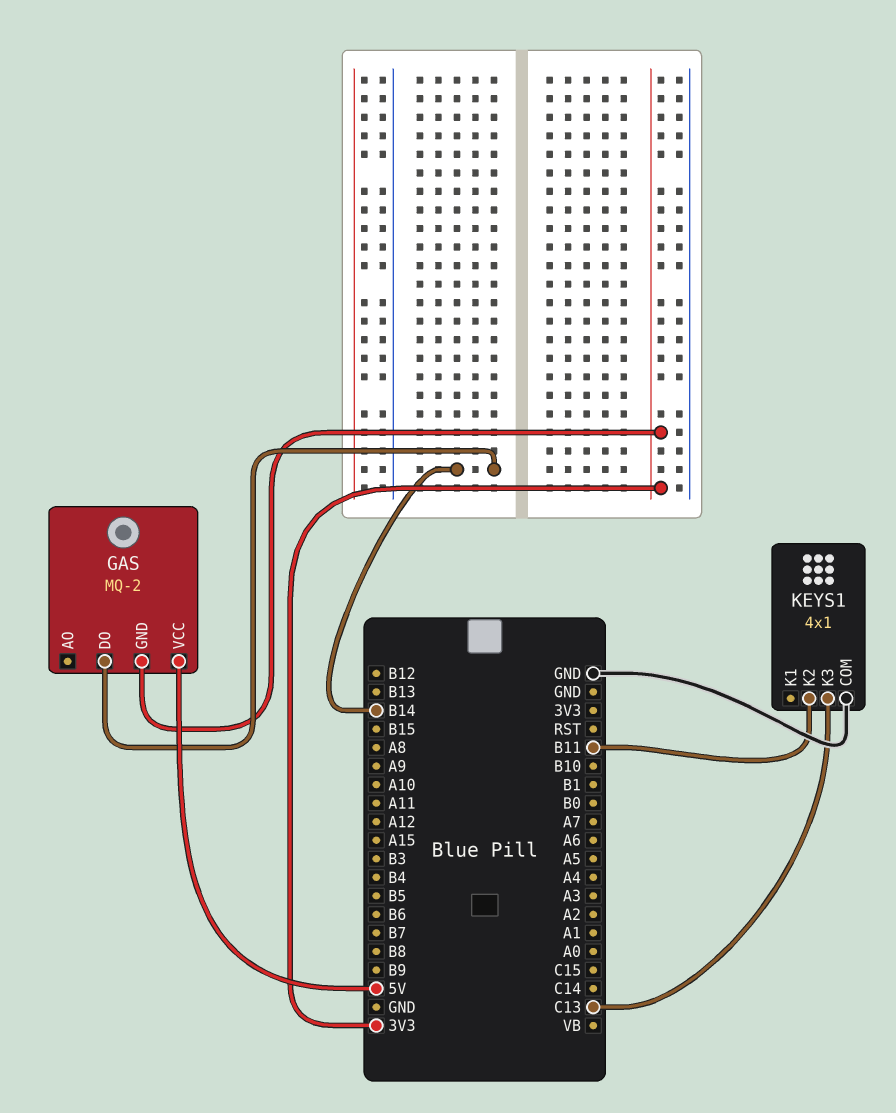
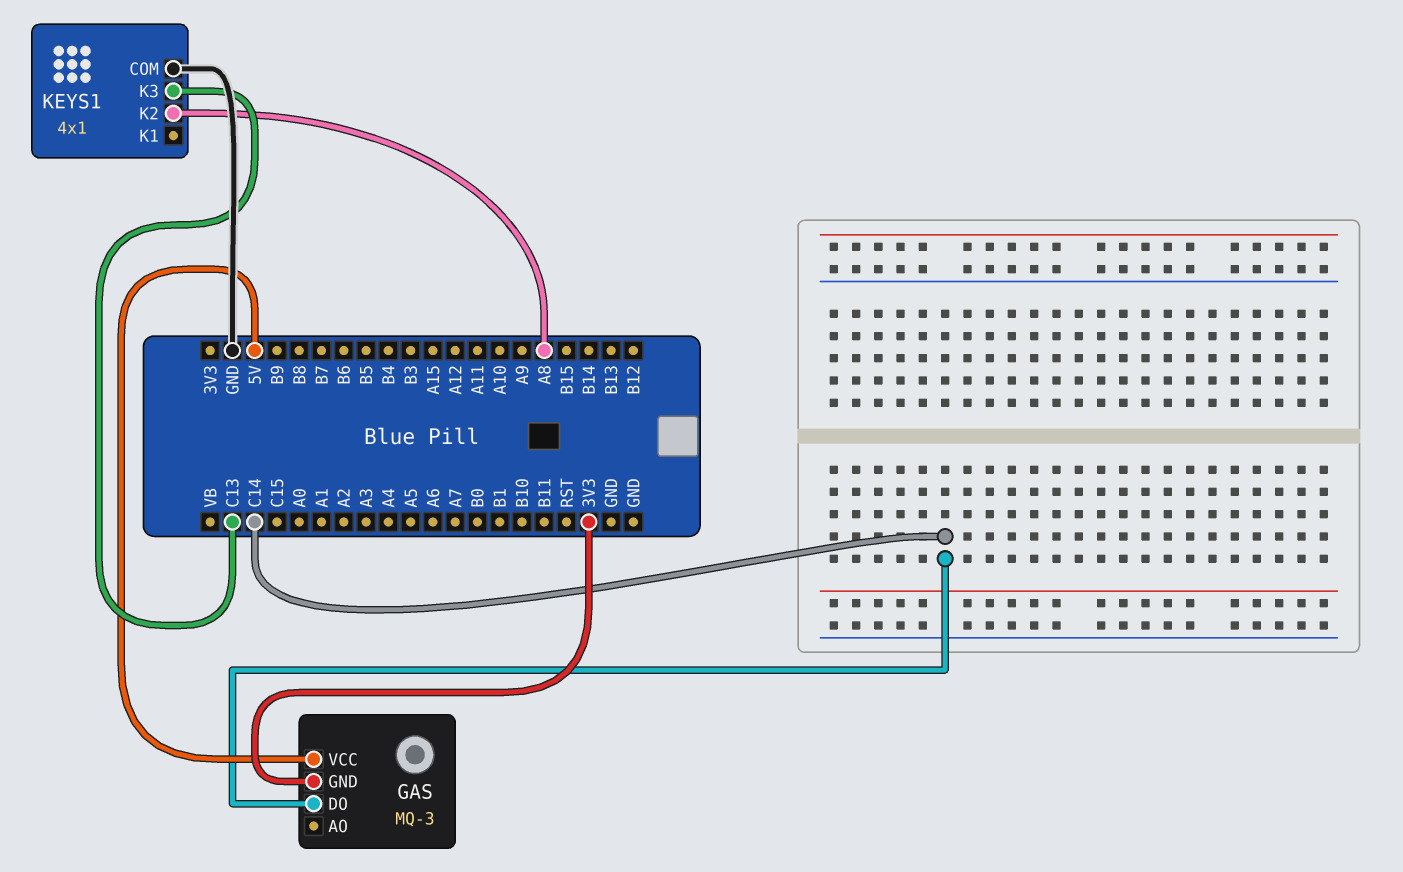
GAS: MQ-2 -> MQ-3
GAS pin DO: B14 -> C14
KEYS1 pin K2: B11 -> A8

